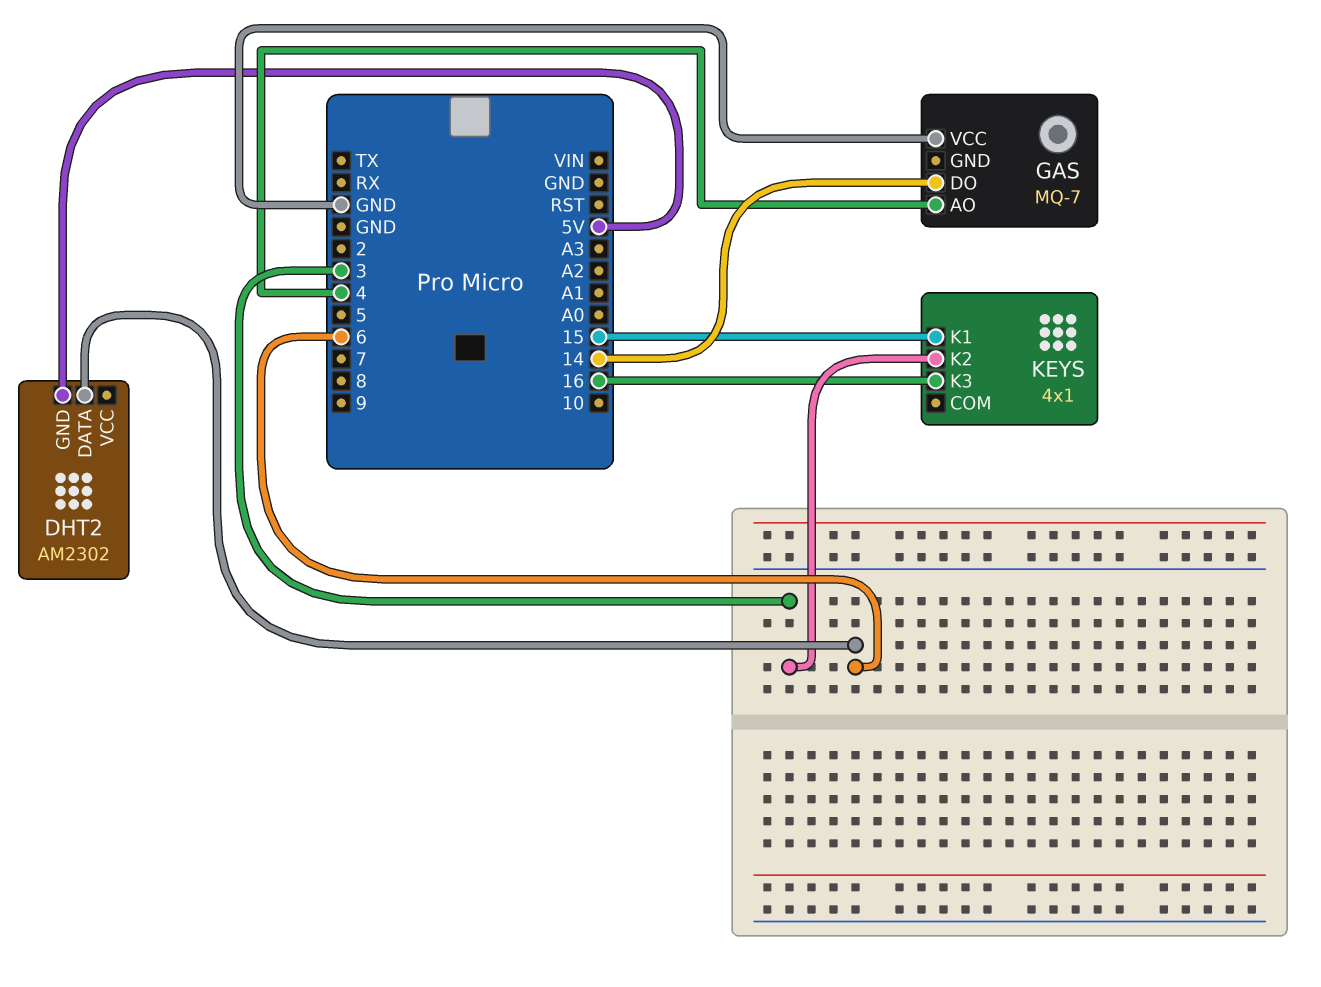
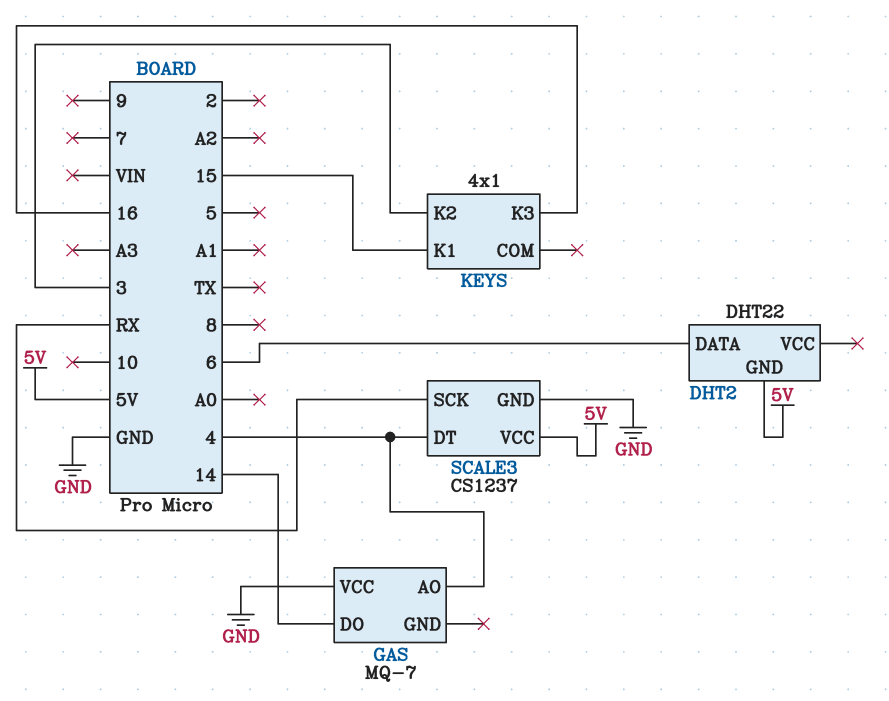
DHT2: AM2302 -> DHT22
SCALE3: none -> CS1237
SCALE3 pin DT: none -> 4
SCALE3 pin GND: none -> GND
SCALE3 pin SCK: none -> RX
SCALE3 pin VCC: none -> 5V

